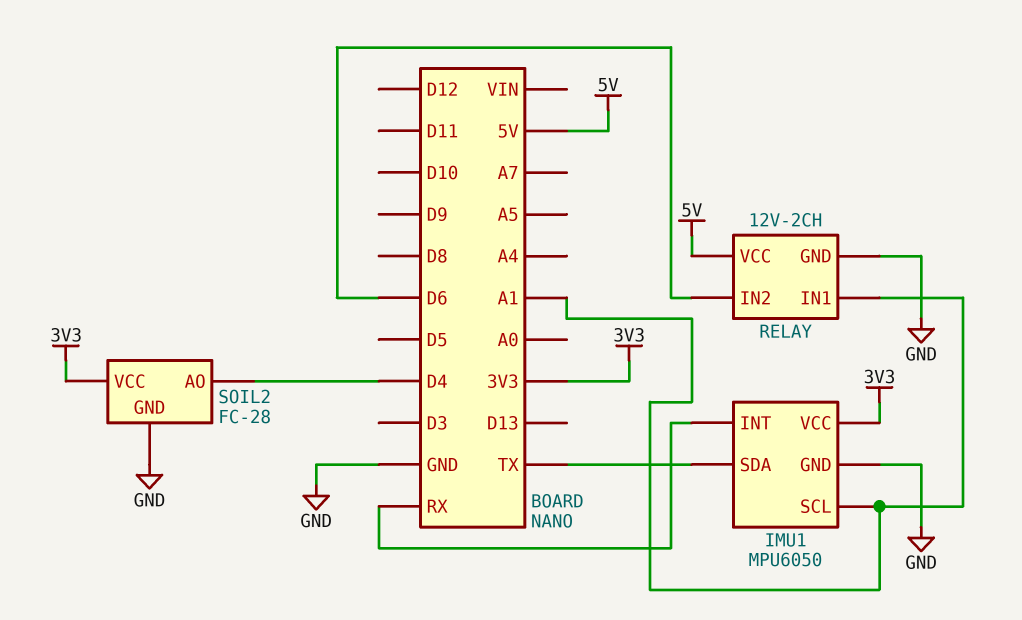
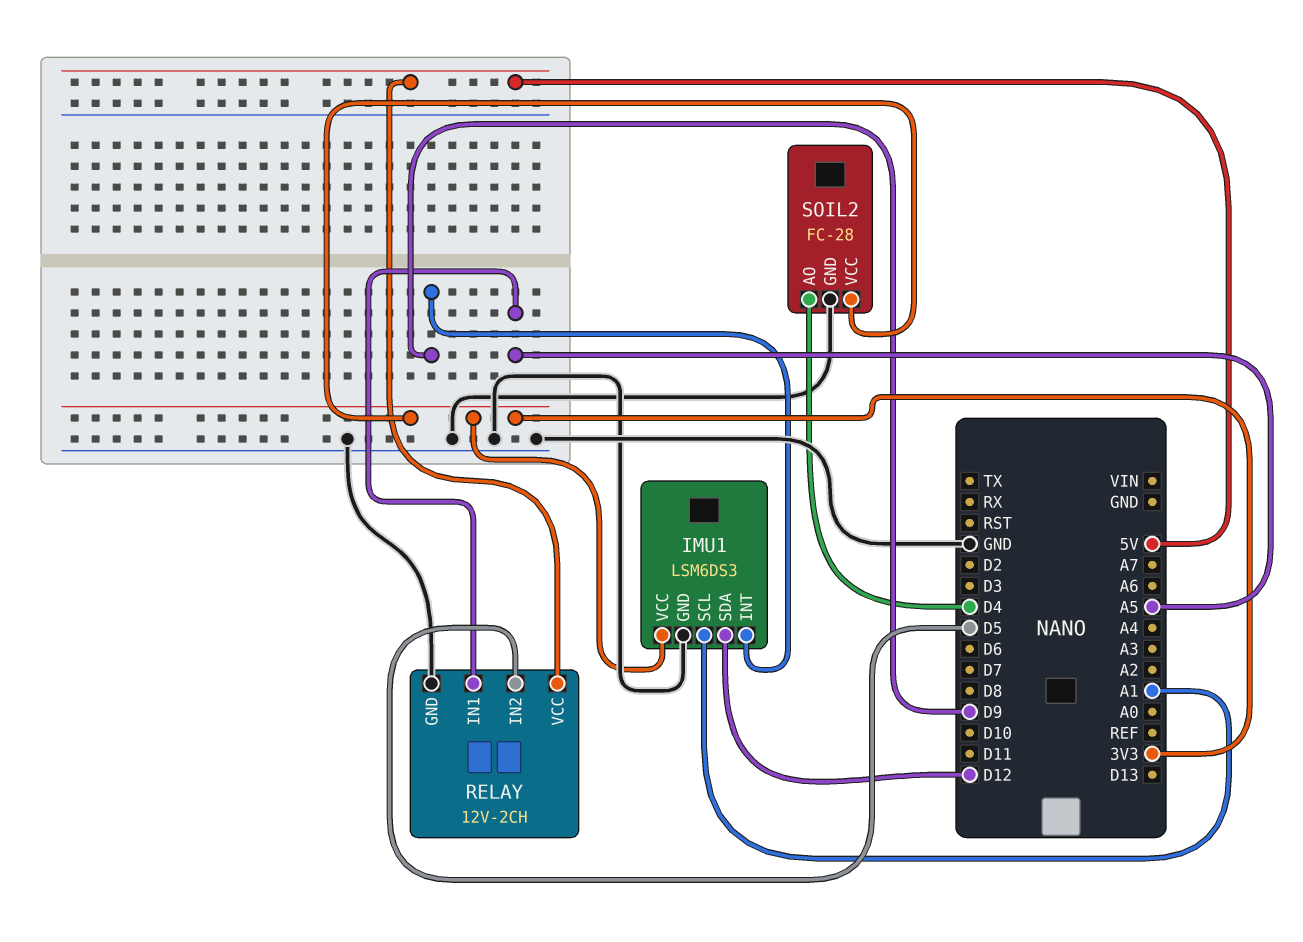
IMU1: MPU6050 -> LSM6DS3
IMU1 pin INT: RX -> D9
IMU1 pin SDA: TX -> D12
RELAY pin IN1: A1 -> A5
RELAY pin IN2: D6 -> D5

